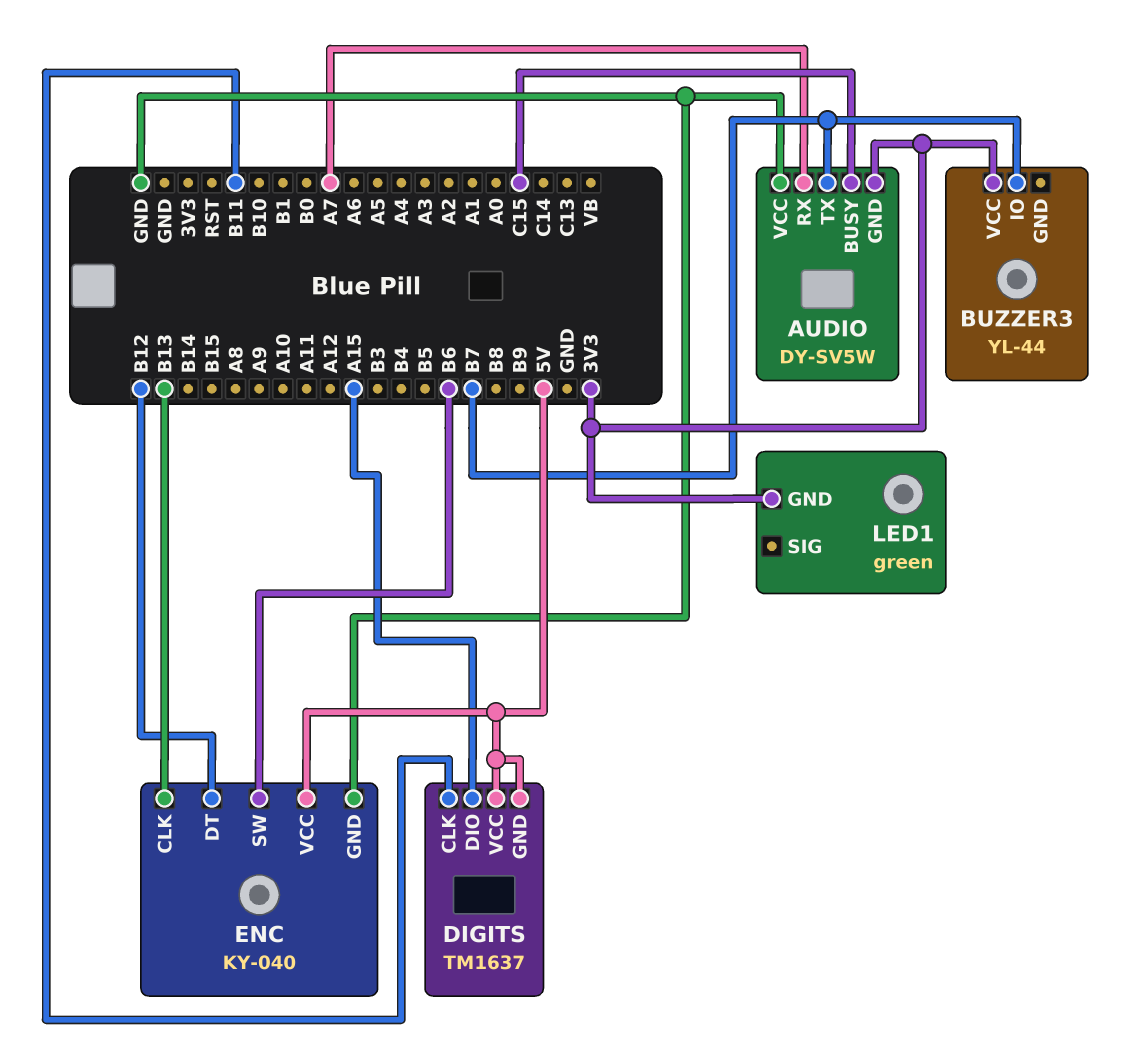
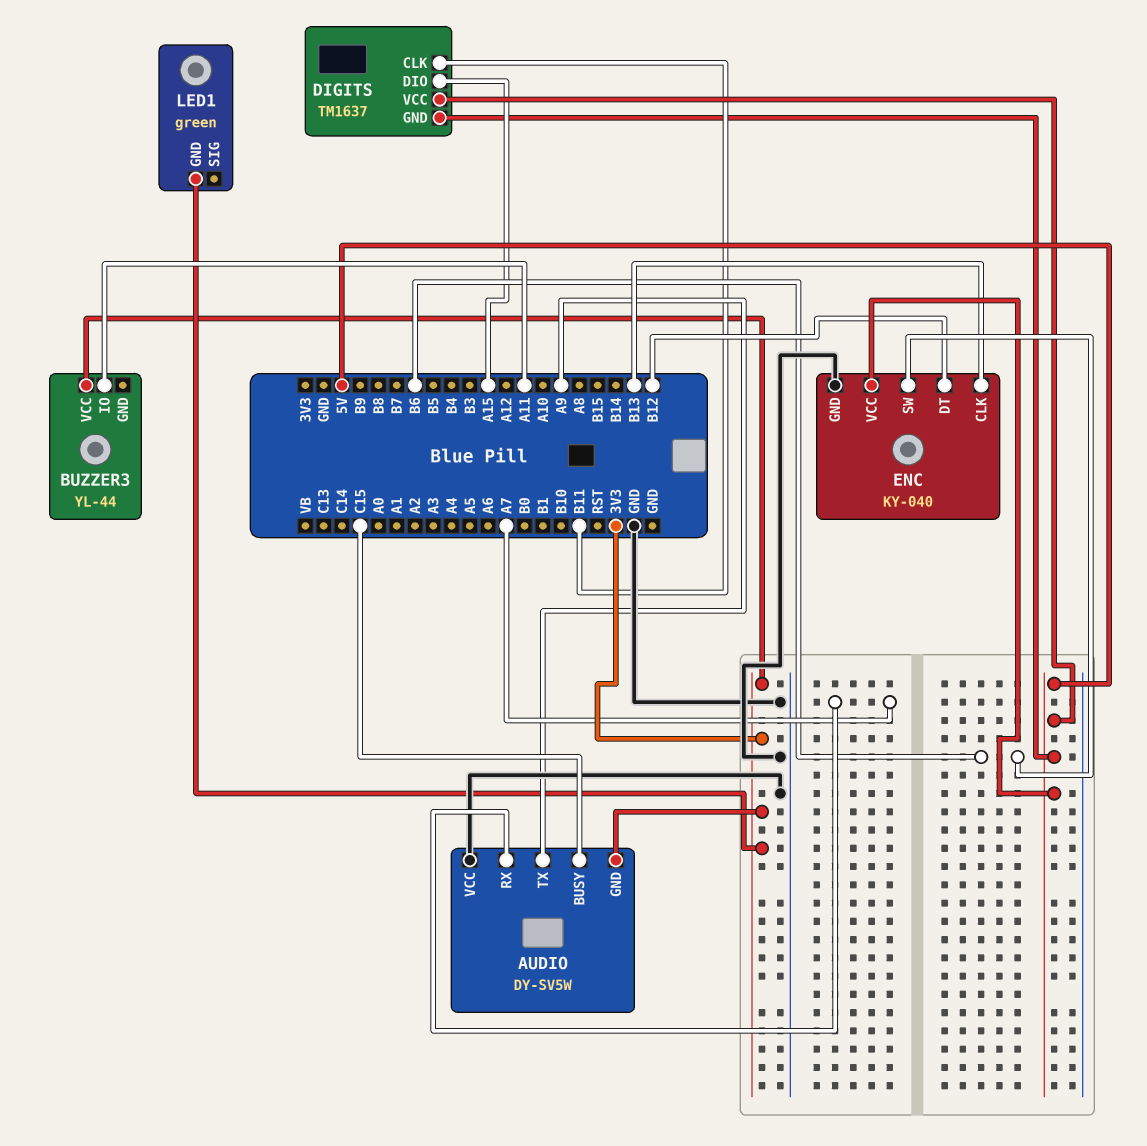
AUDIO pin TX: B7 -> A9
BUZZER3 pin IO: B7 -> A11

